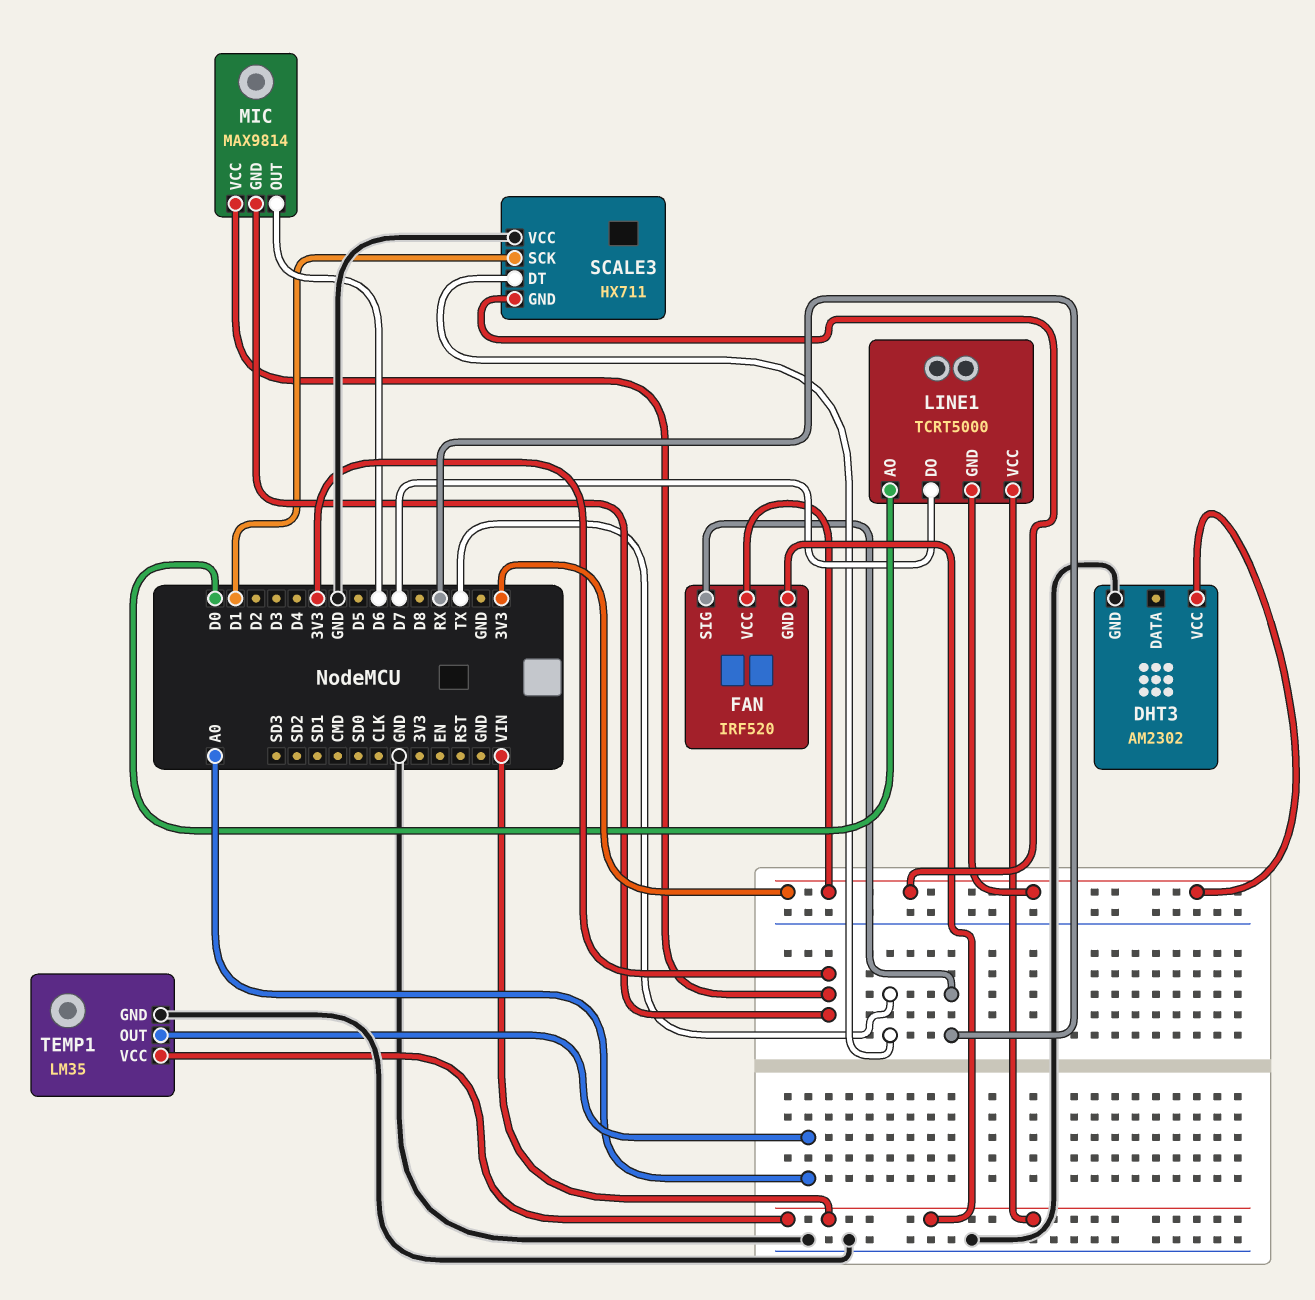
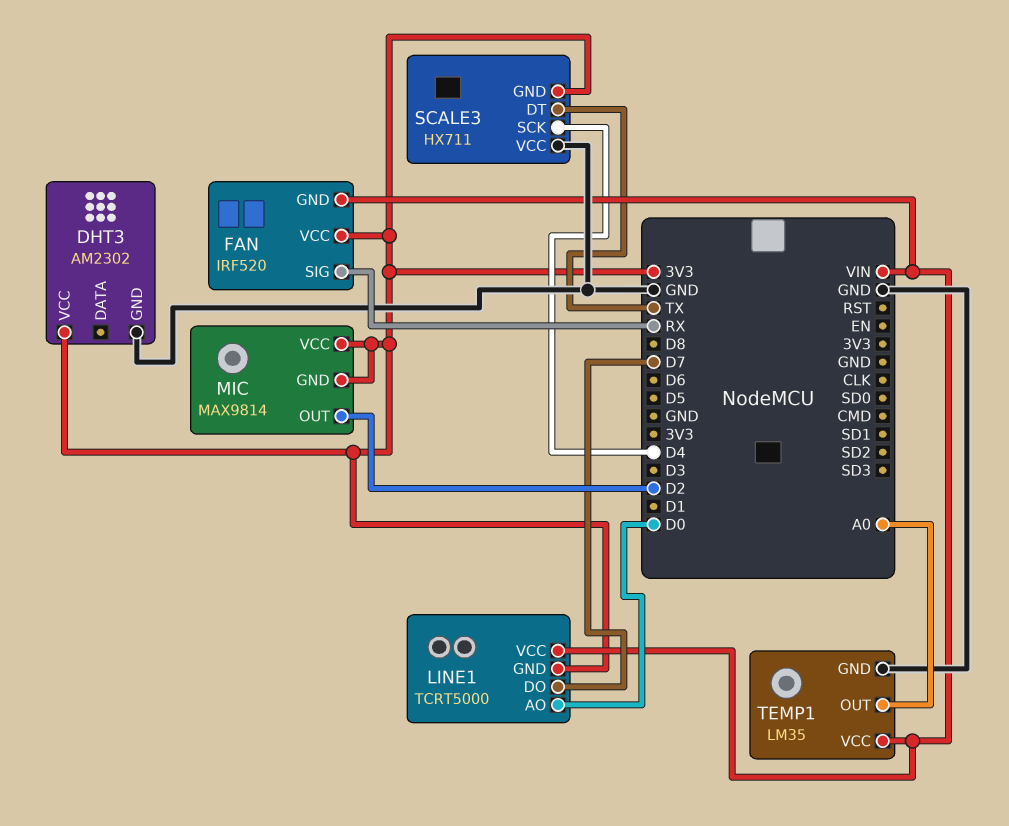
MIC pin OUT: D6 -> D2
SCALE3 pin SCK: D1 -> D4

